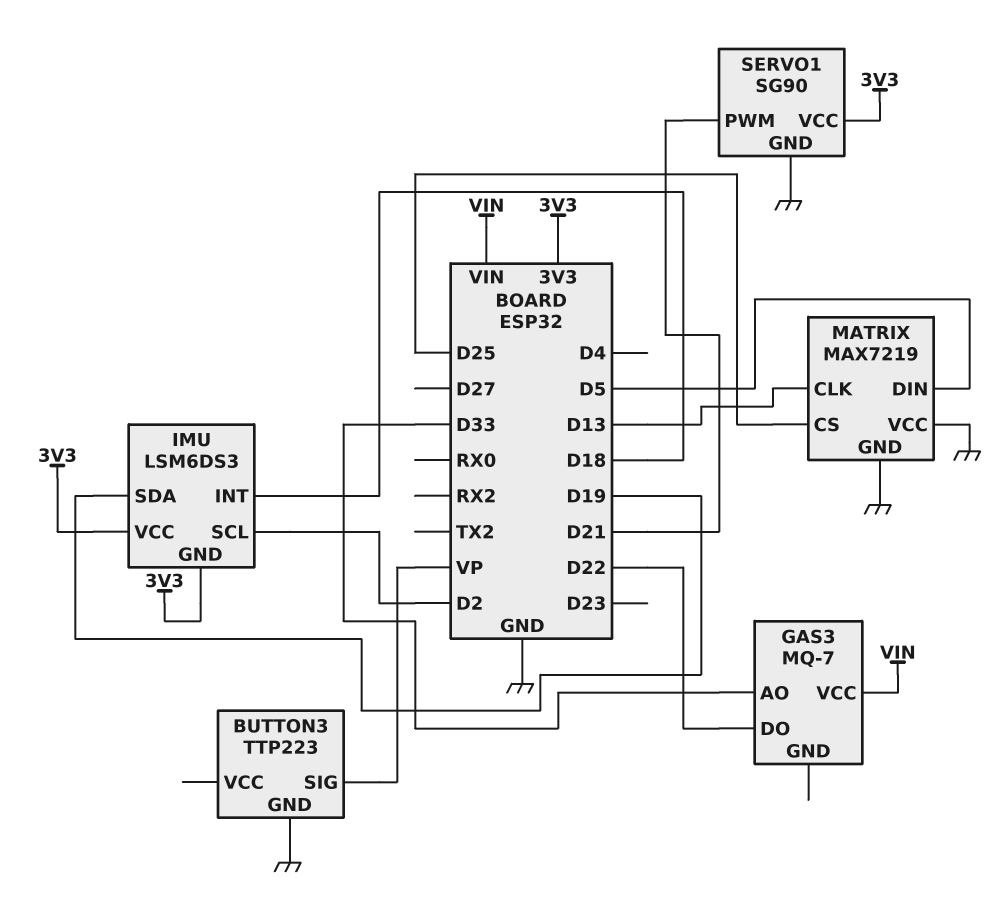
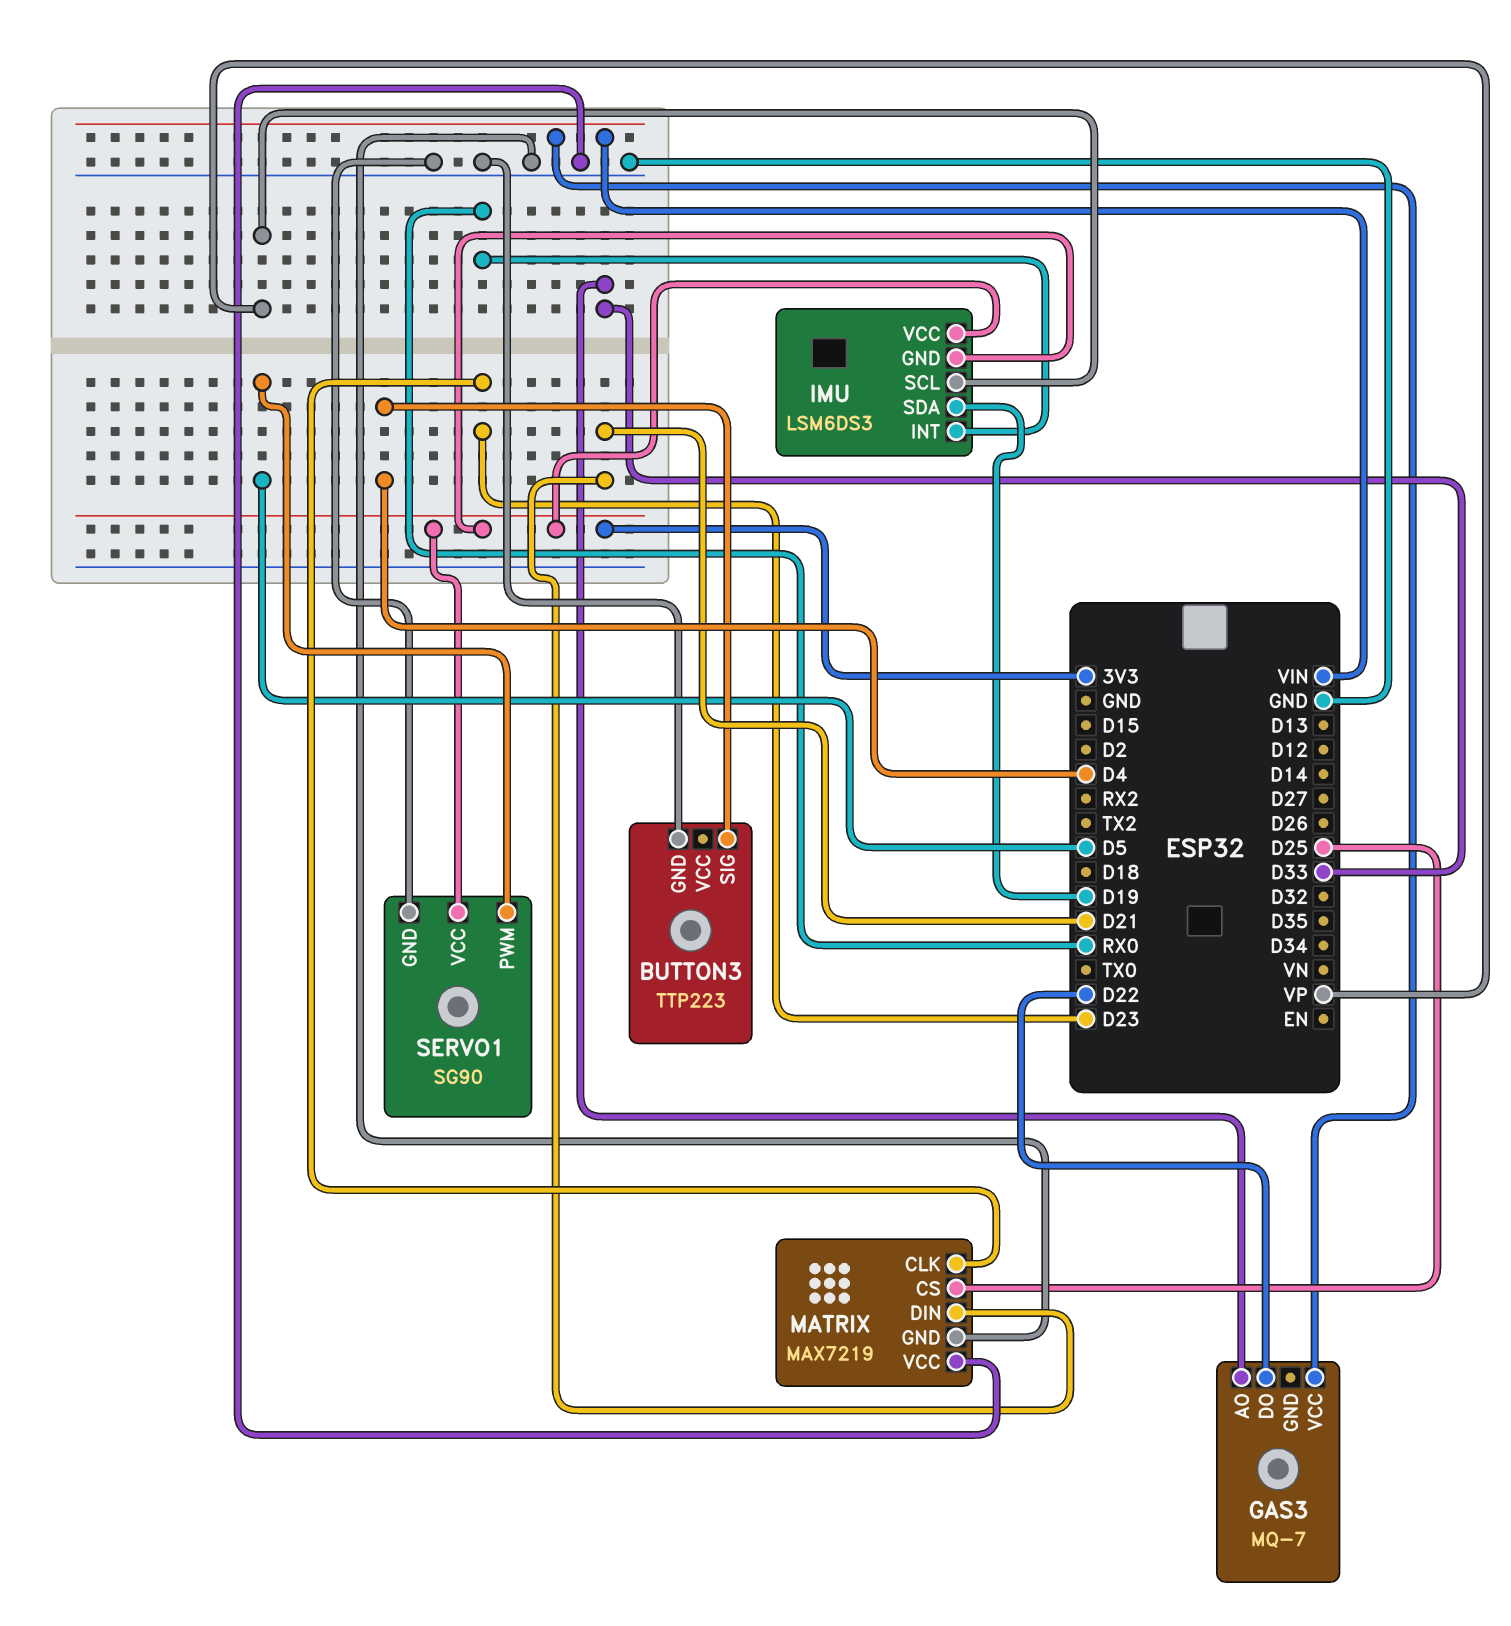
BUTTON3 pin SIG: VP -> D4
IMU pin INT: D18 -> RX0
IMU pin SCL: D2 -> VP
MATRIX pin CLK: D13 -> D23
MATRIX pin DIN: D5 -> D21
SERVO1 pin PWM: D21 -> D5

